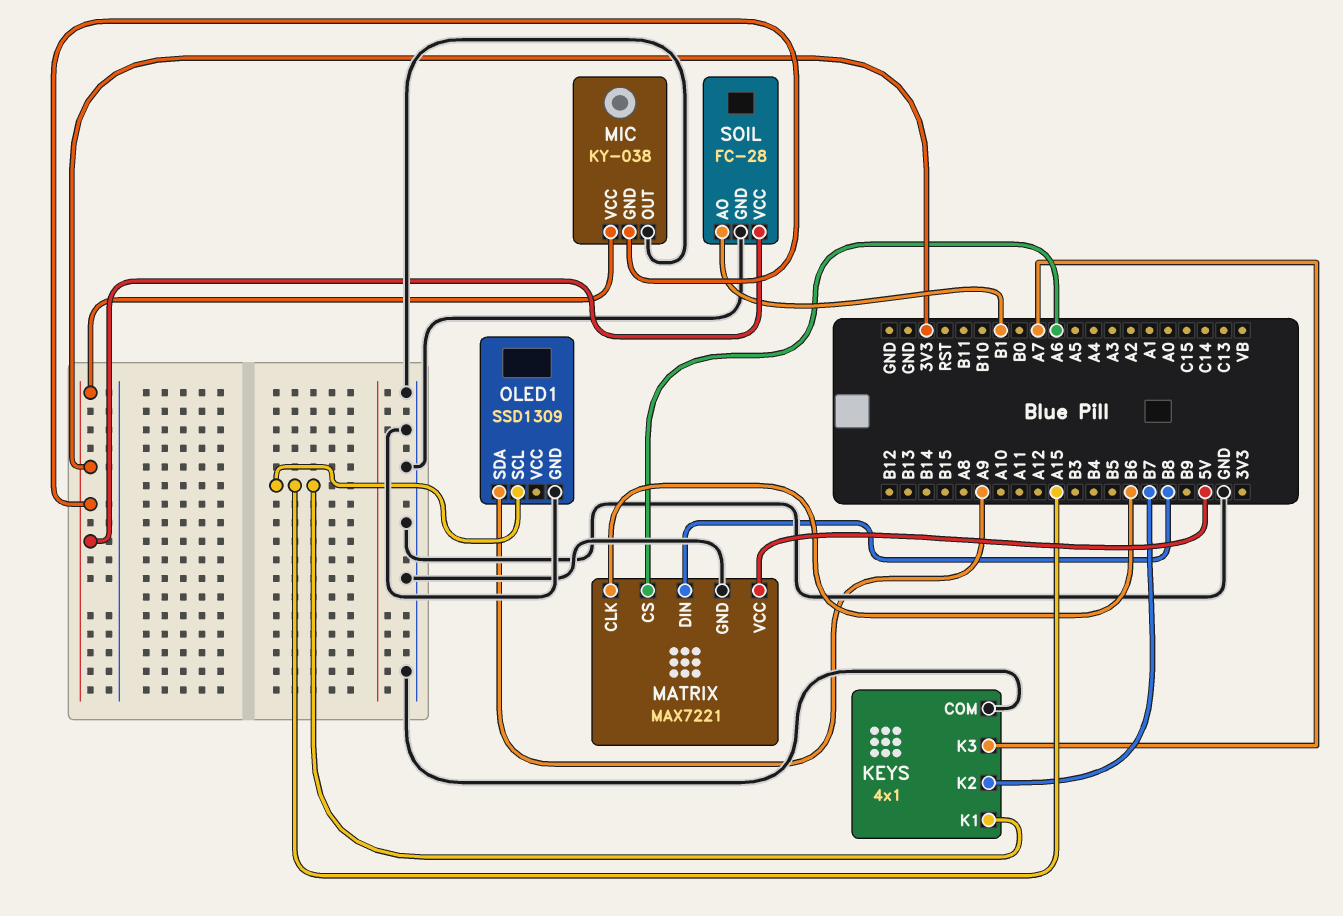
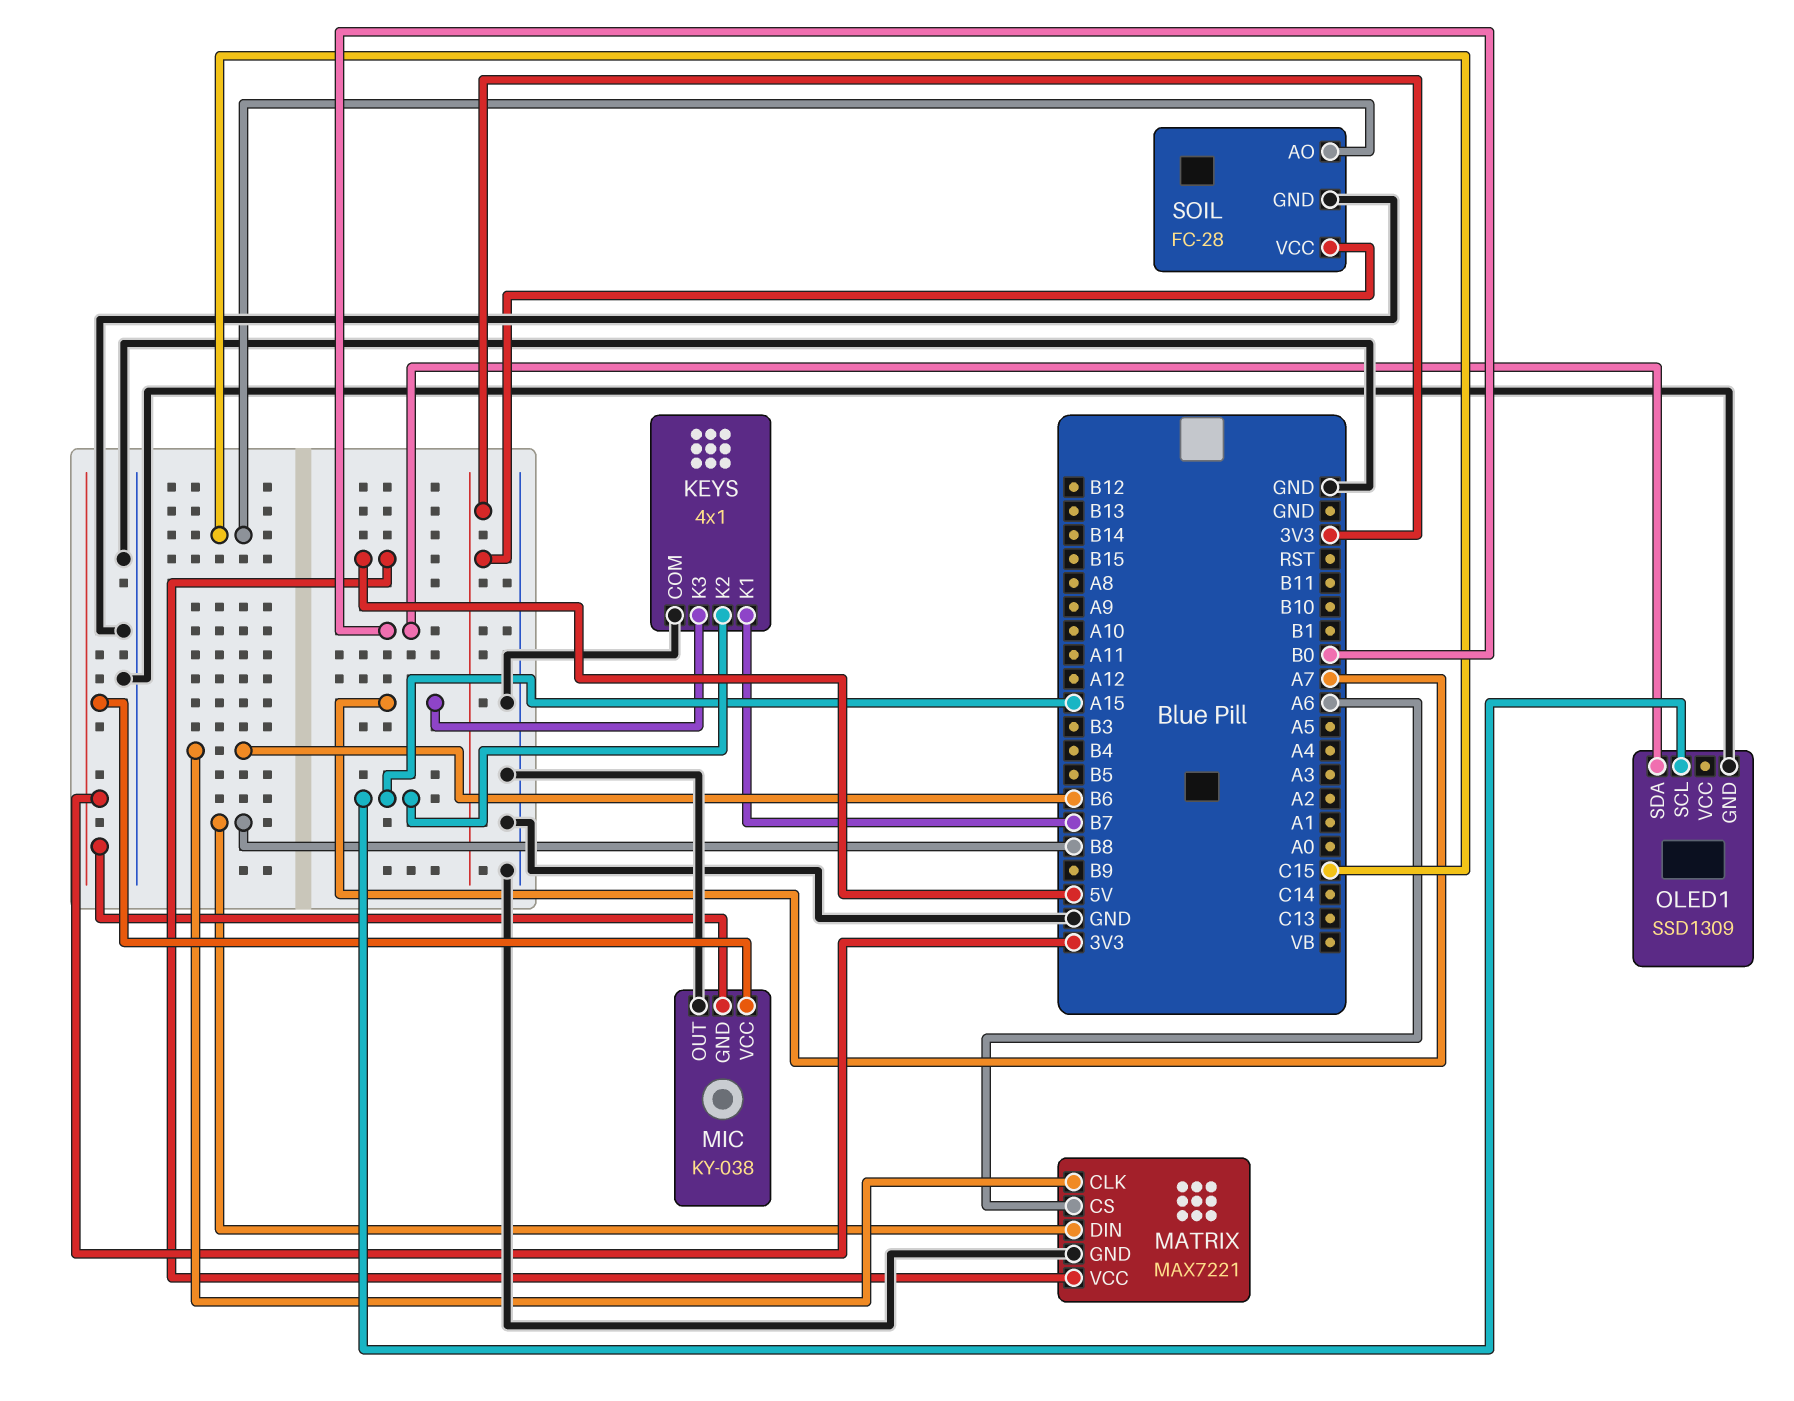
KEYS pin K1: A15 -> B7
KEYS pin K2: B7 -> A15
OLED1 pin SDA: A9 -> B0
SOIL pin AO: B1 -> C15

